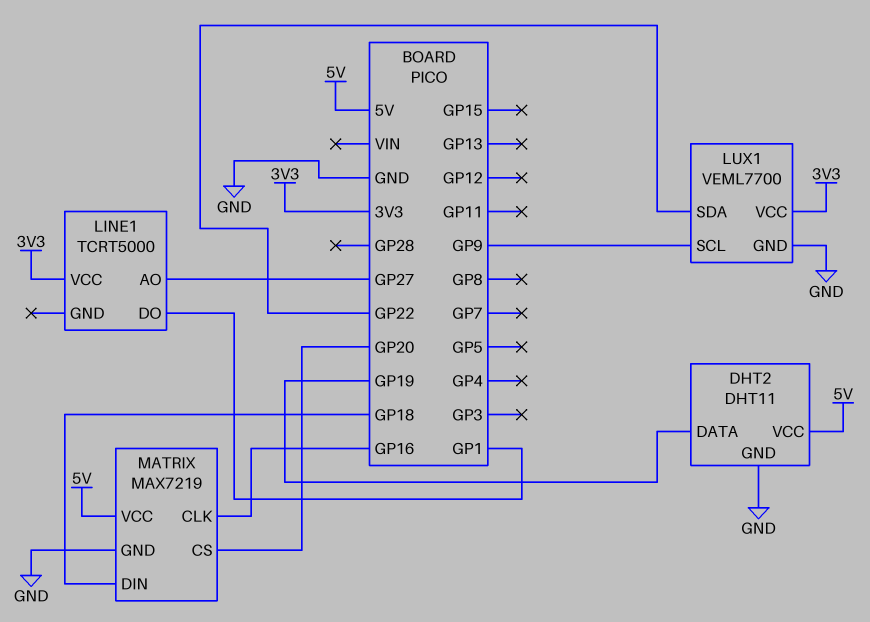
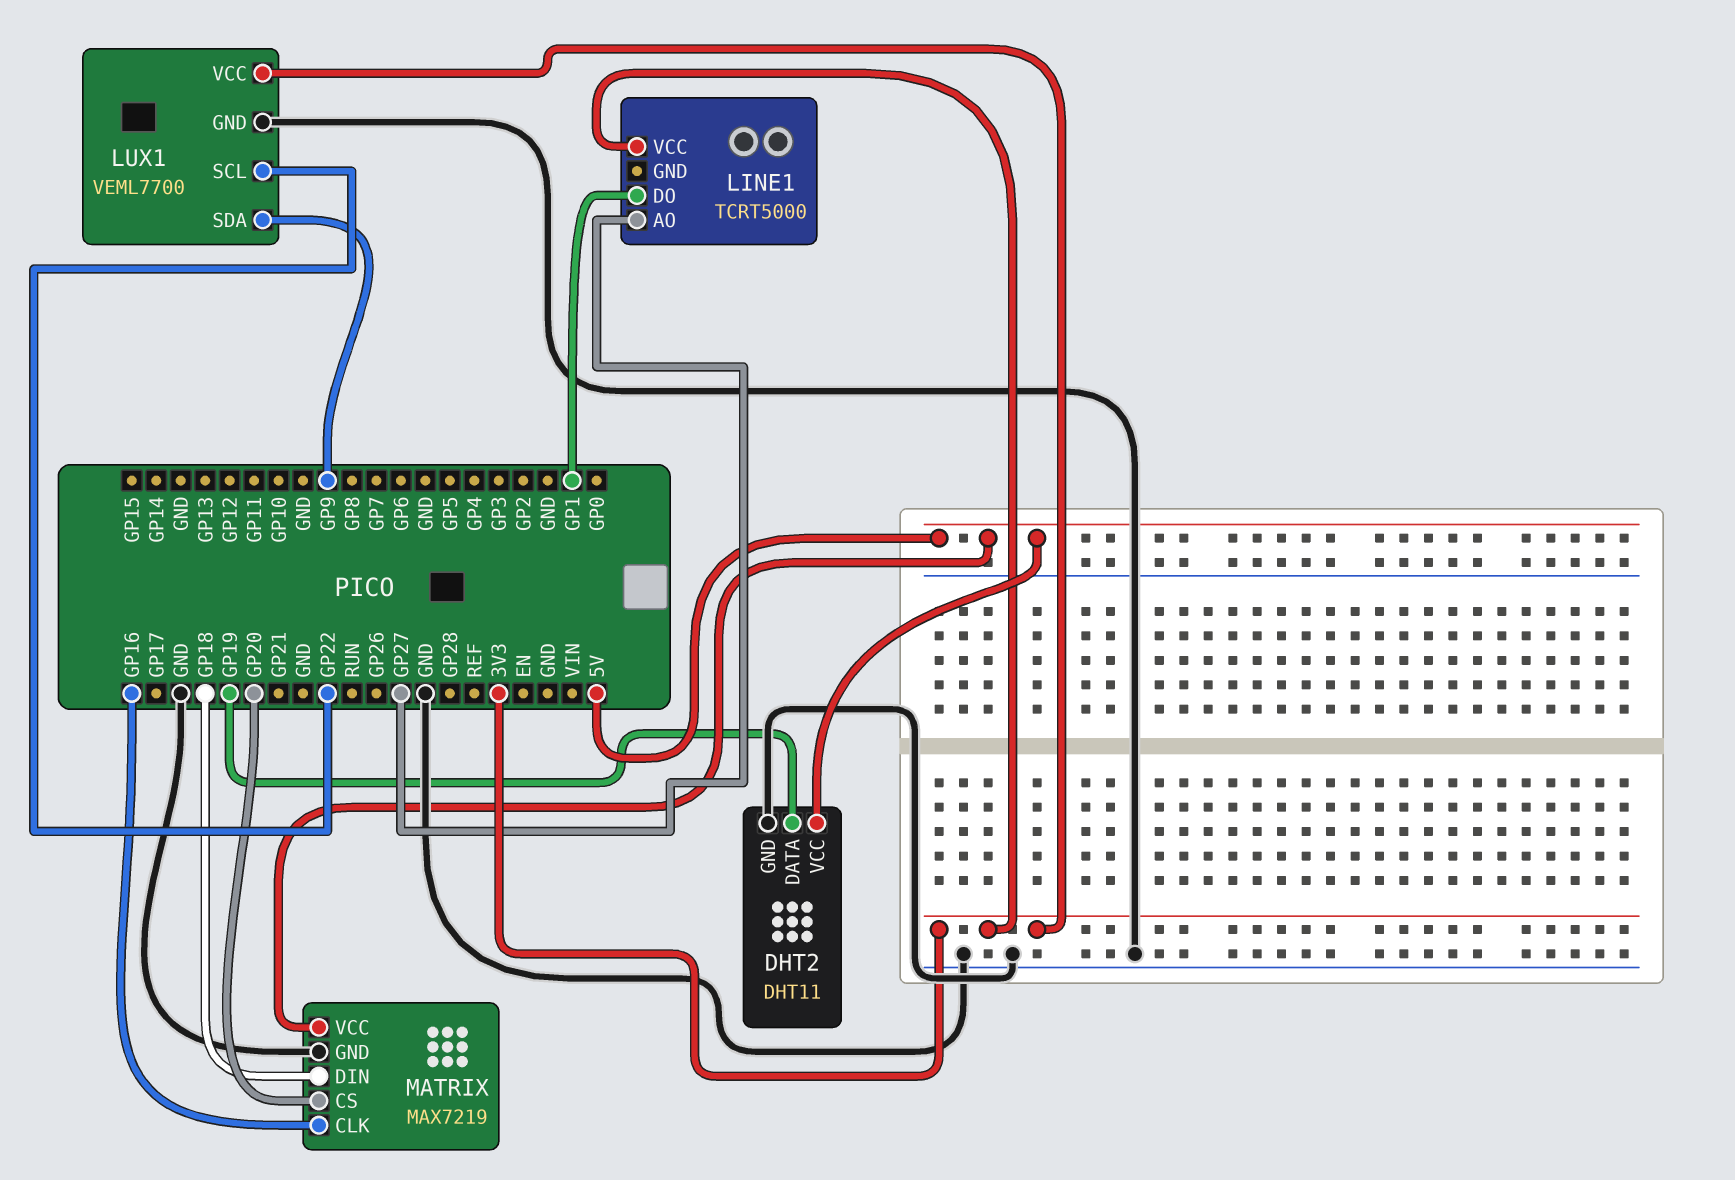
LUX1 pin SCL: GP9 -> GP22
LUX1 pin SDA: GP22 -> GP9

